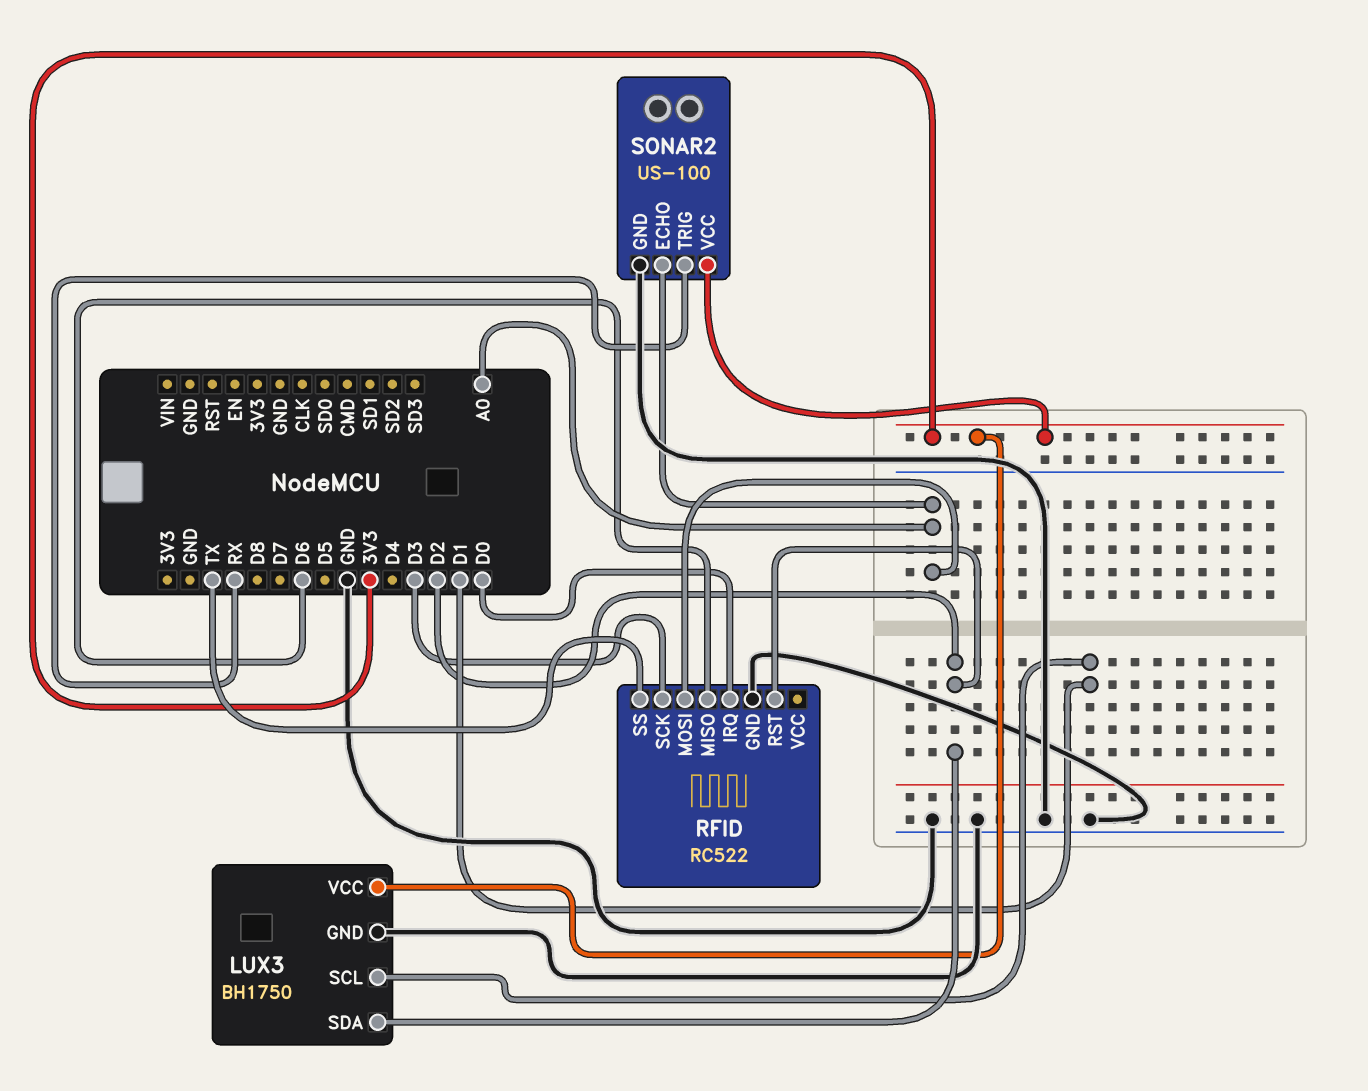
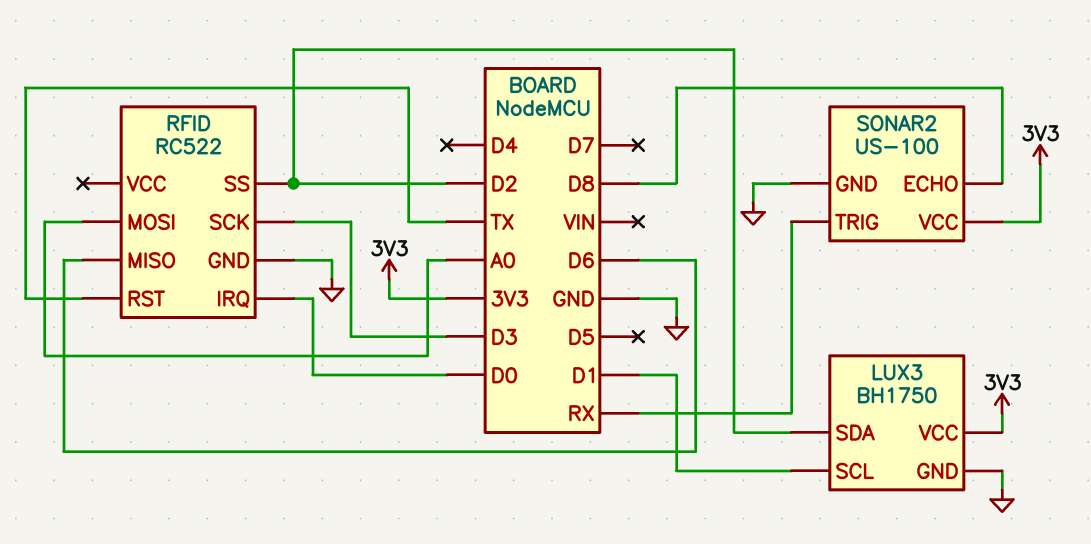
RFID pin RST: D2 -> TX
RFID pin SS: TX -> D2
SONAR2 pin ECHO: A0 -> D8

